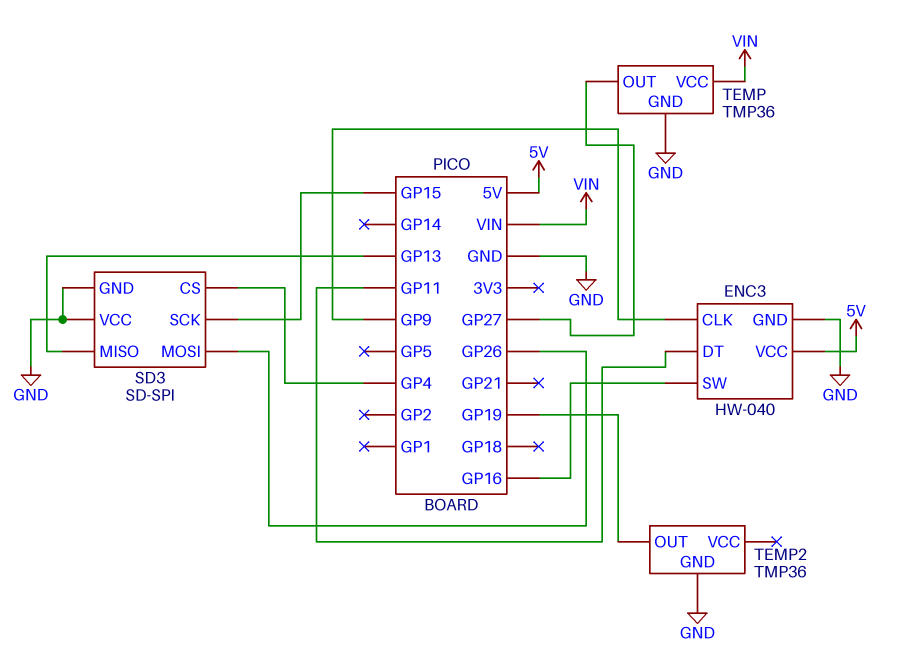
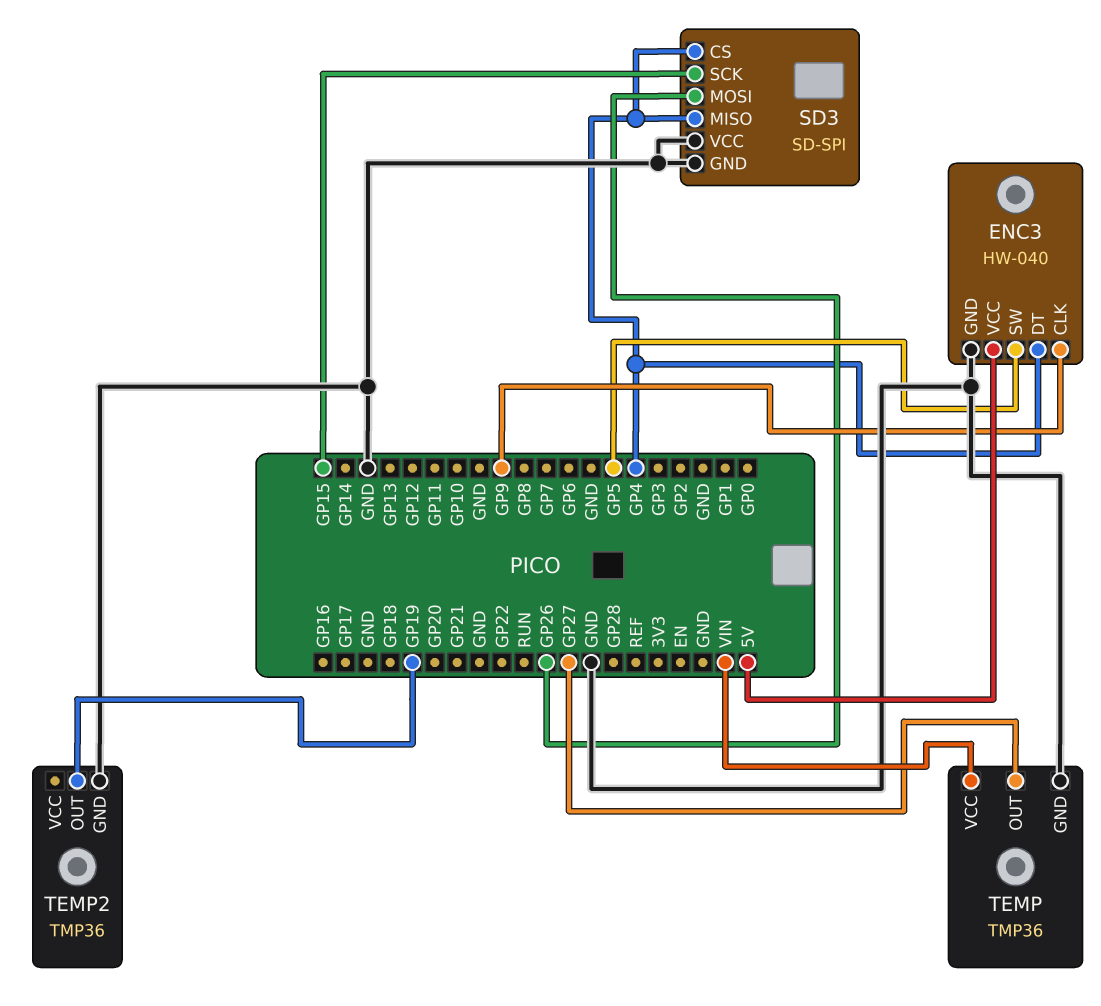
ENC3 pin DT: GP11 -> GP4
ENC3 pin SW: GP16 -> GP5
SD3 pin MISO: GP13 -> GP4

